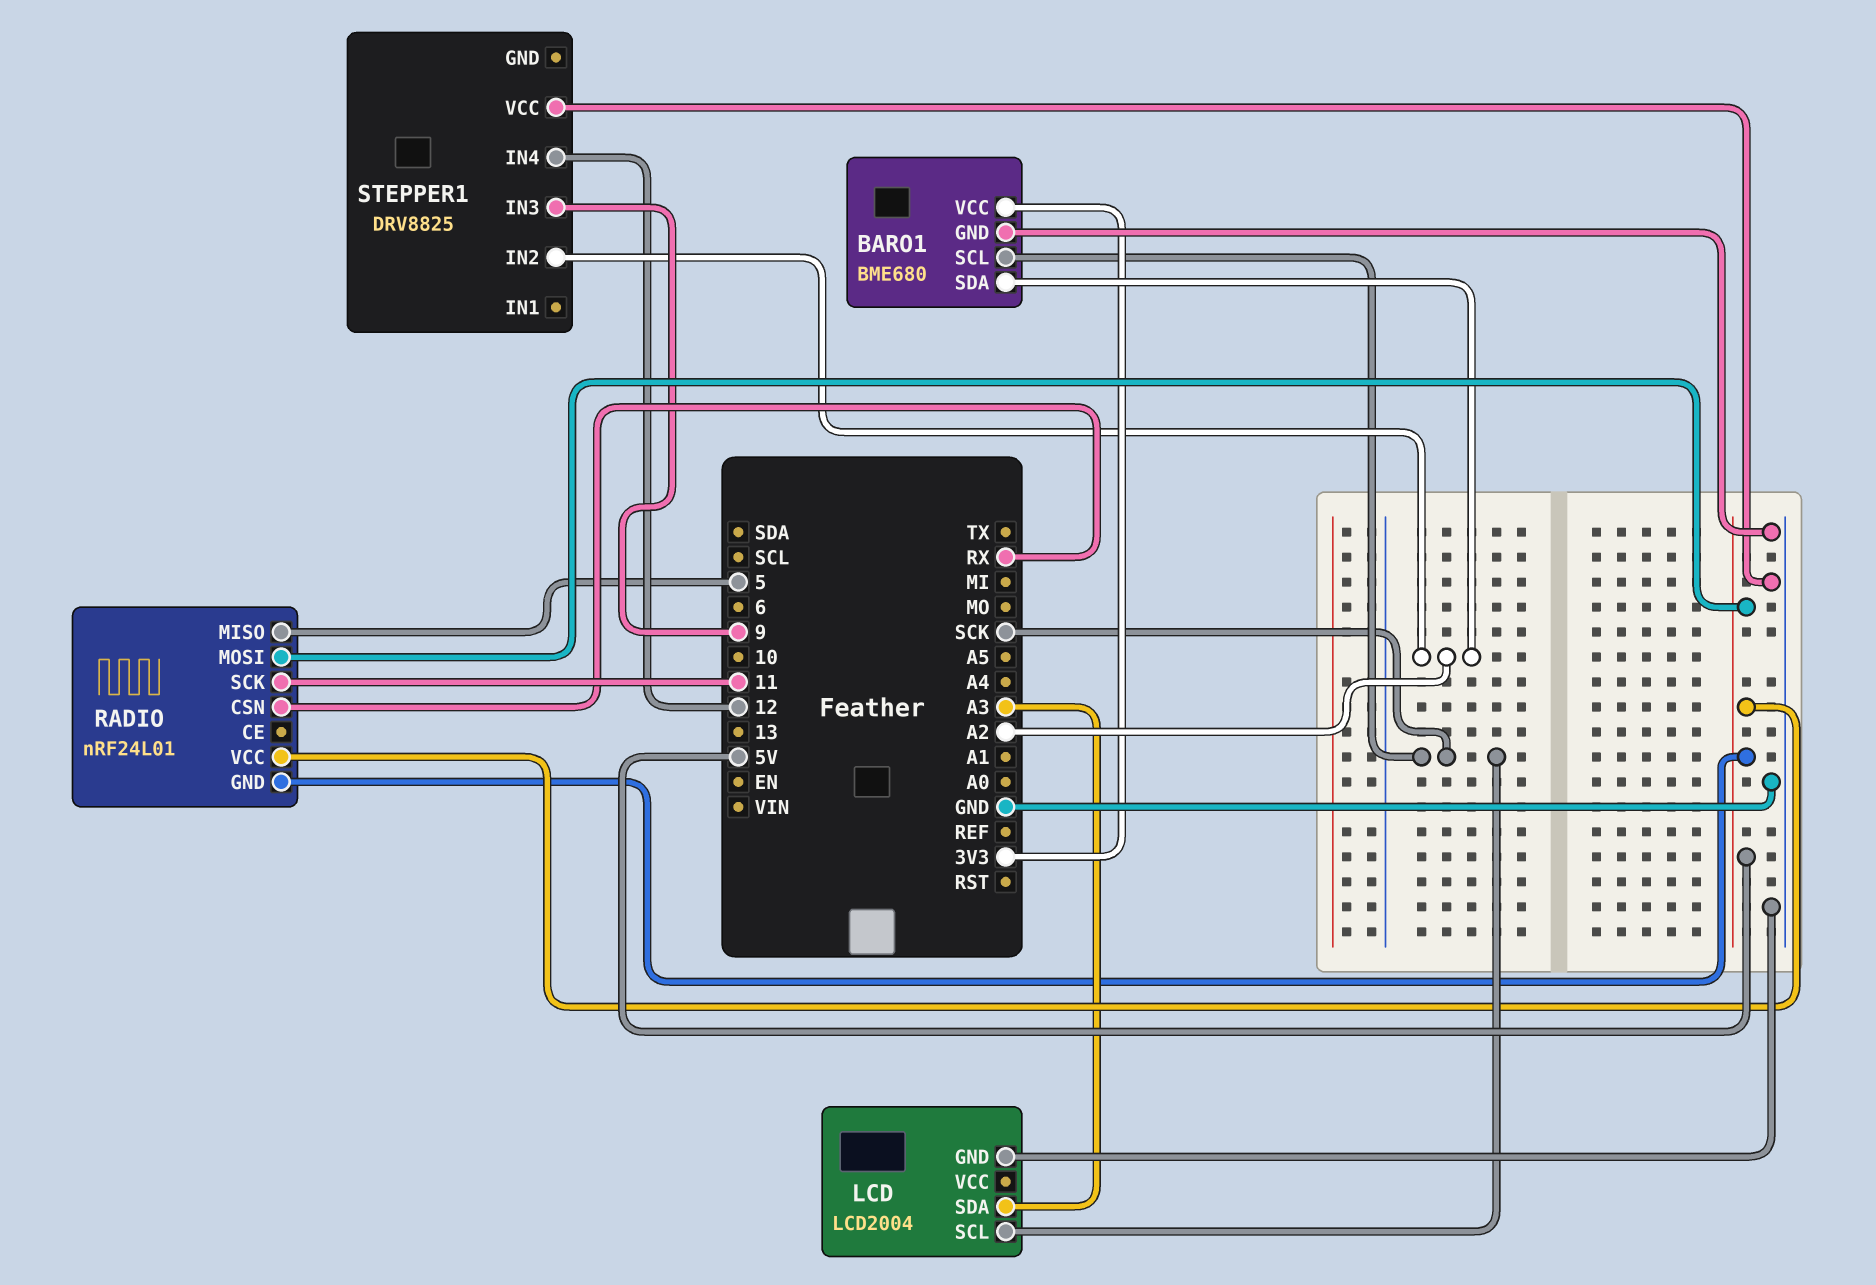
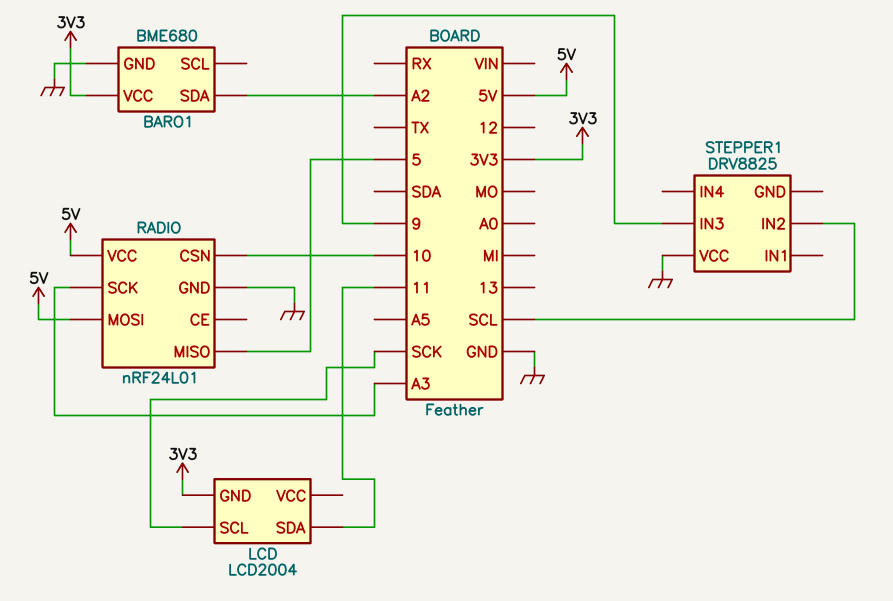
BARO1 pin SCL: SCK -> none
LCD pin GND: GND -> 3V3
LCD pin SDA: A3 -> 11
RADIO pin CSN: RX -> 10
RADIO pin GND: 5V -> GND
RADIO pin SCK: 11 -> A3
STEPPER1 pin IN2: A2 -> SCL
STEPPER1 pin IN4: 12 -> none

